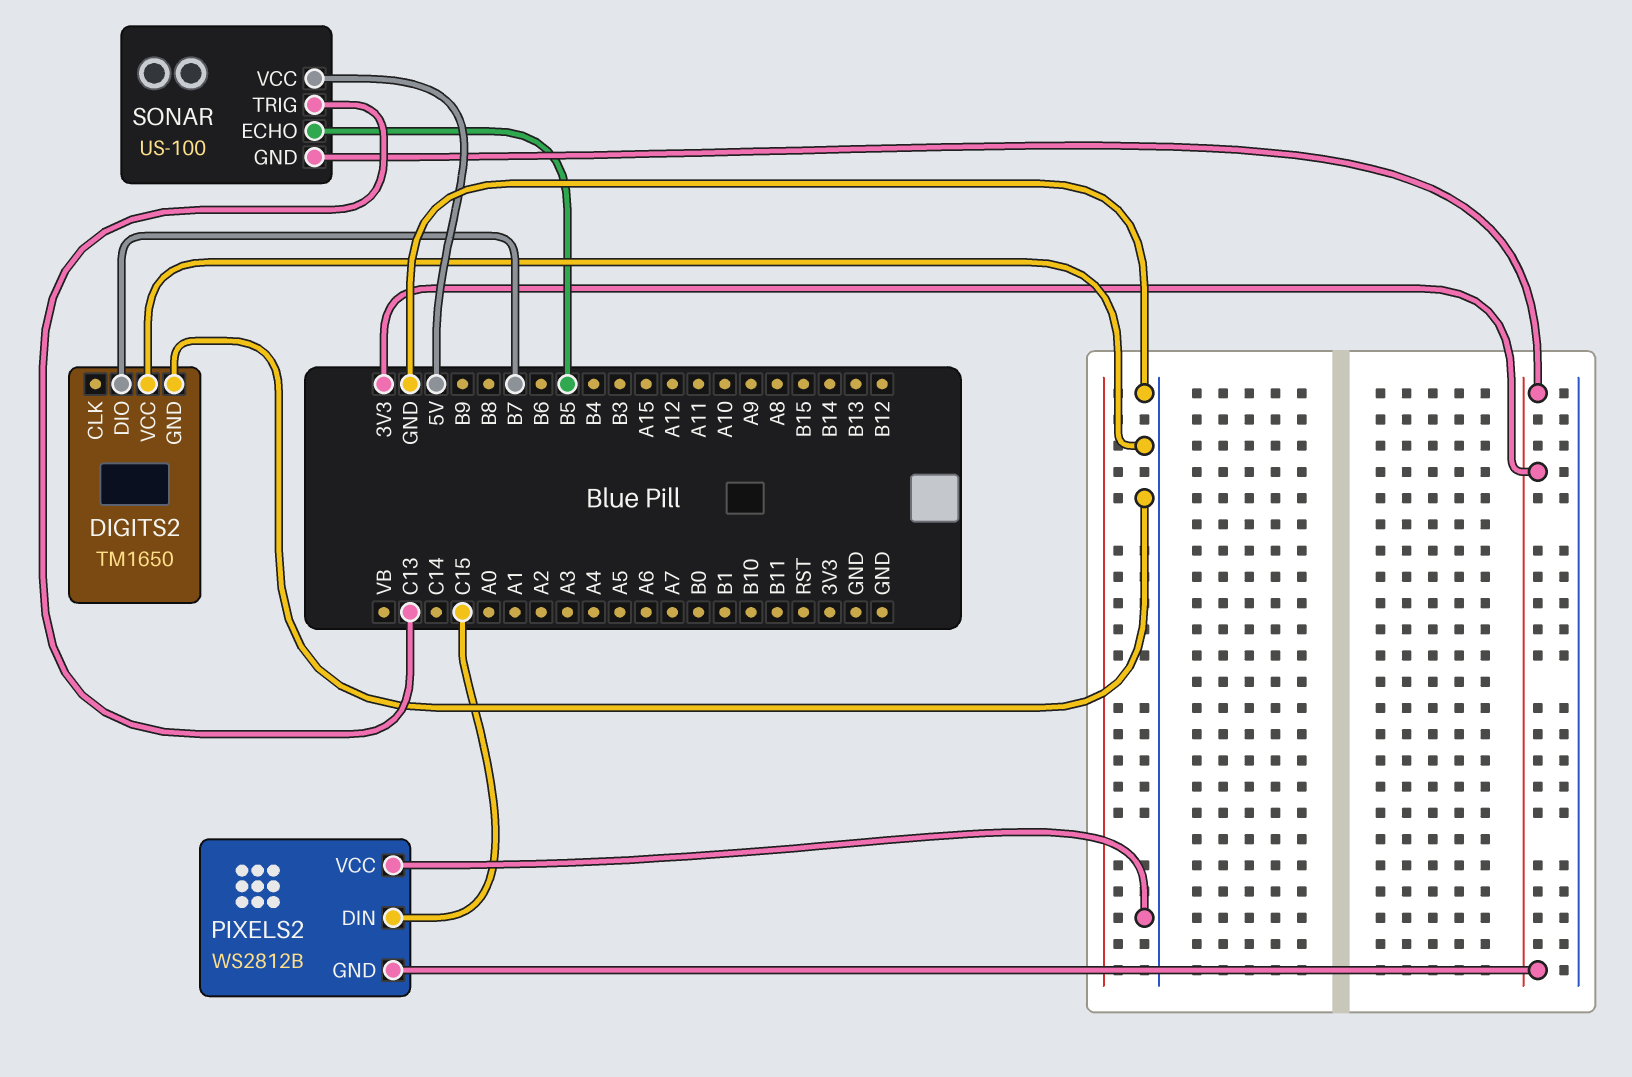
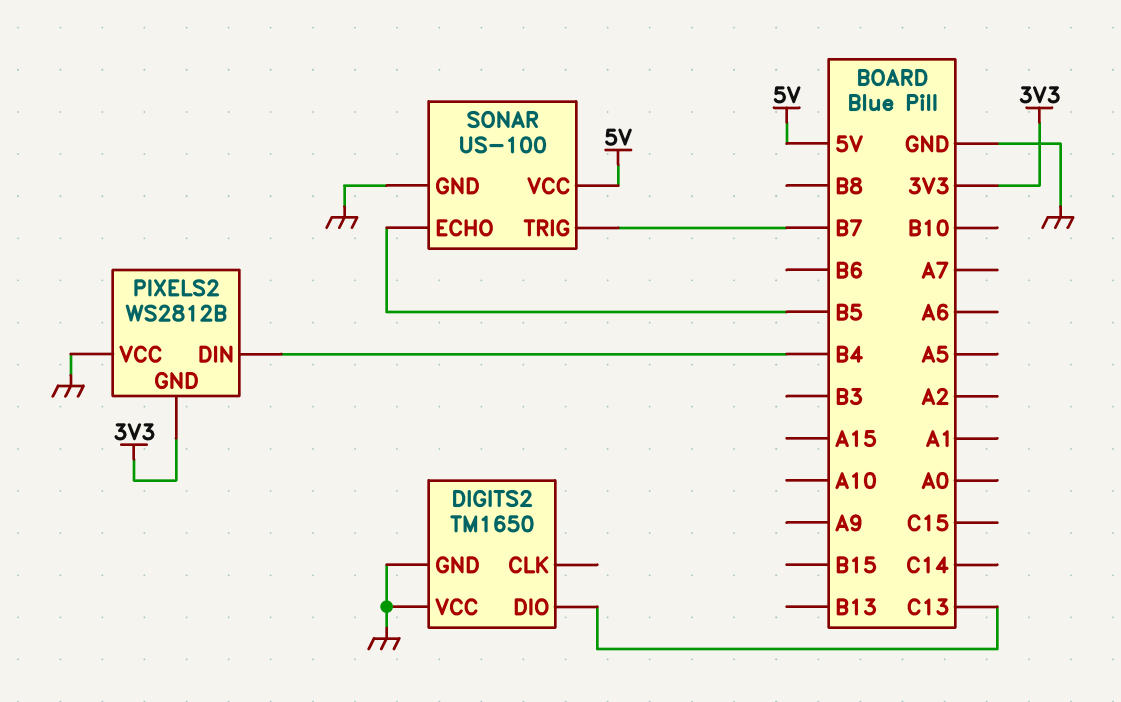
DIGITS2 pin DIO: B7 -> C13
PIXELS2 pin DIN: C15 -> B4
SONAR pin GND: 3V3 -> GND
SONAR pin TRIG: C13 -> B7

